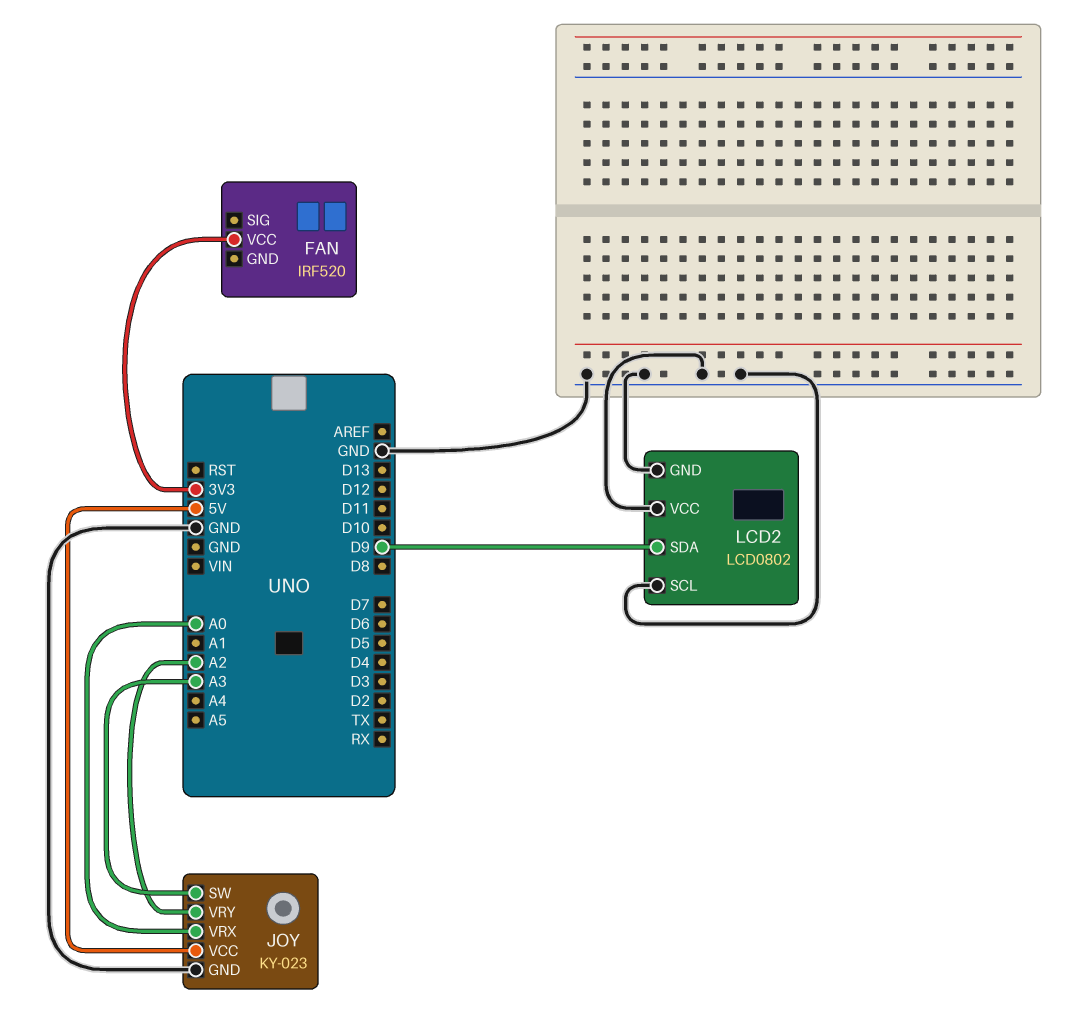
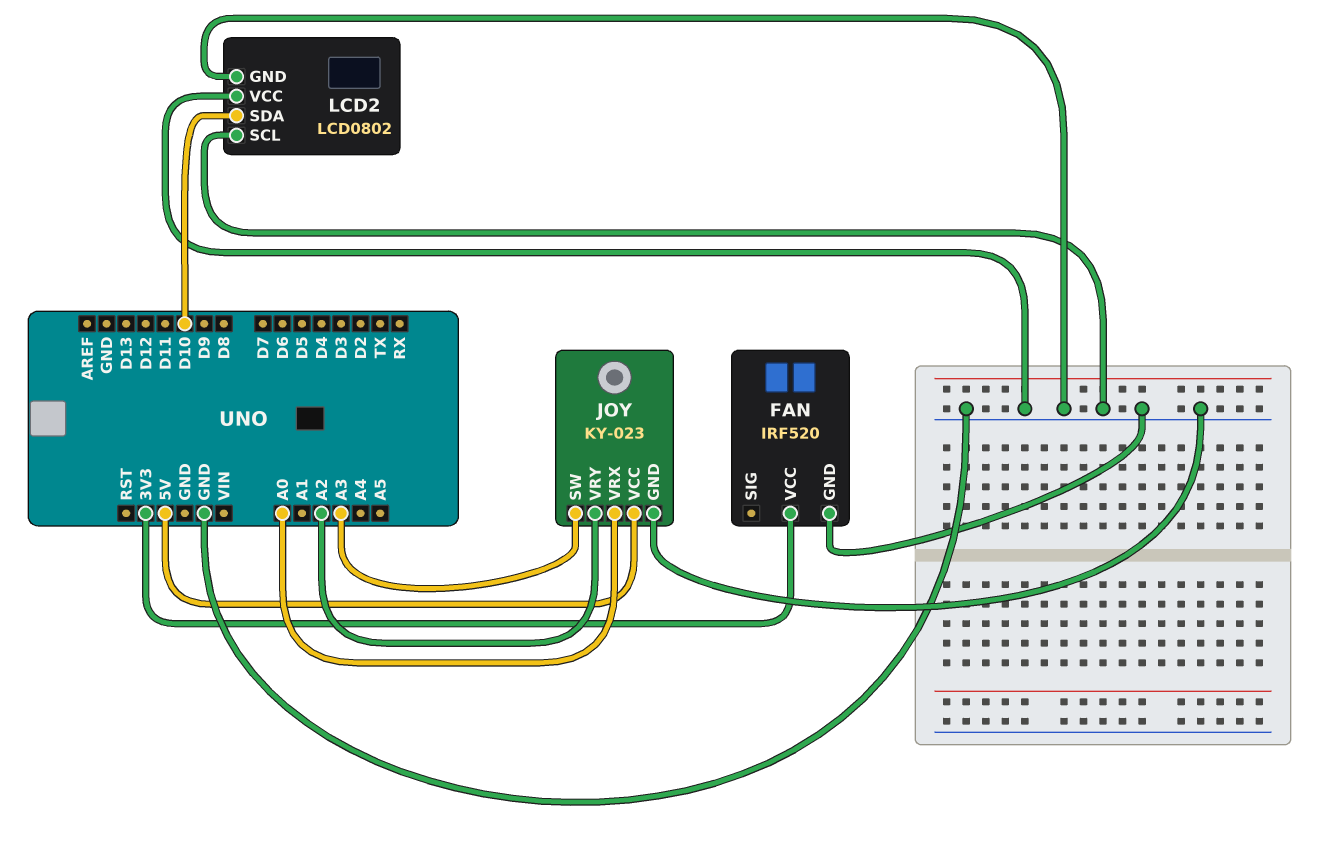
FAN pin GND: none -> GND
LCD2 pin SDA: D9 -> D10

